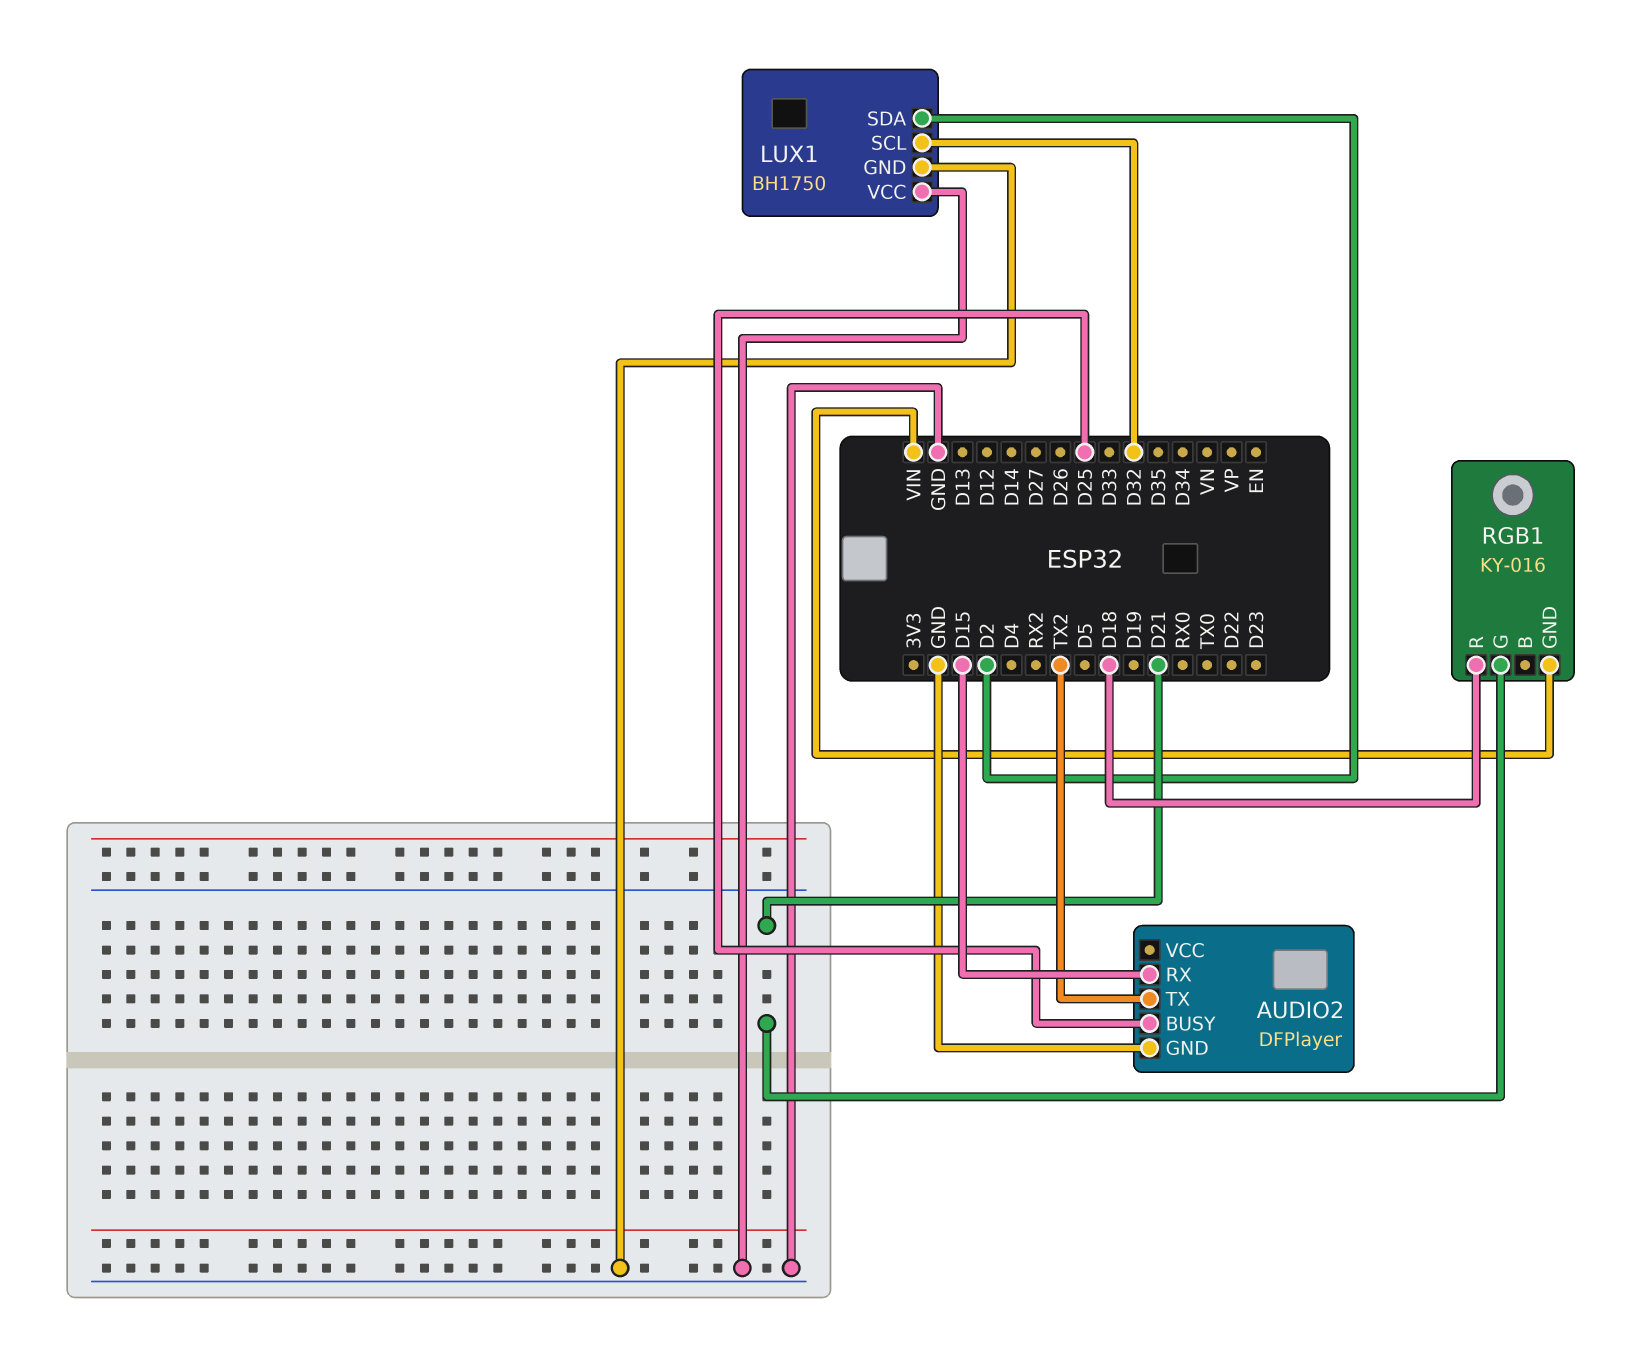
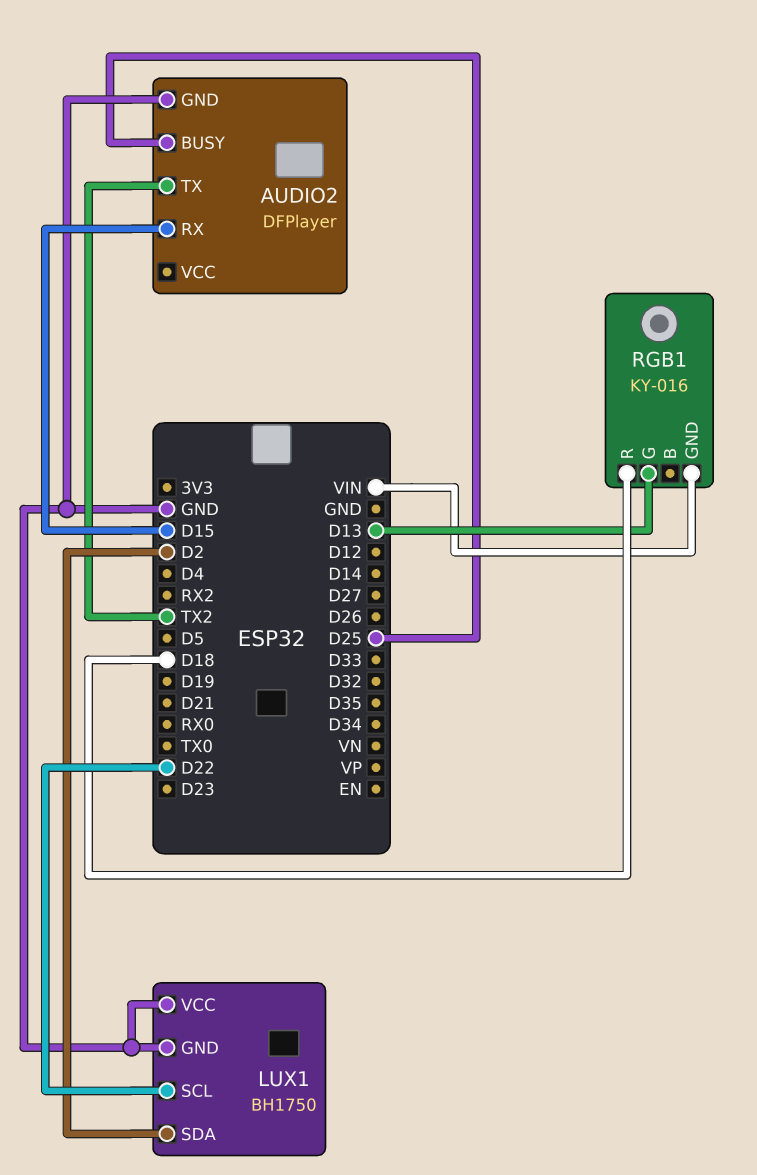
LUX1 pin SCL: D32 -> D22
RGB1 pin G: D21 -> D13

